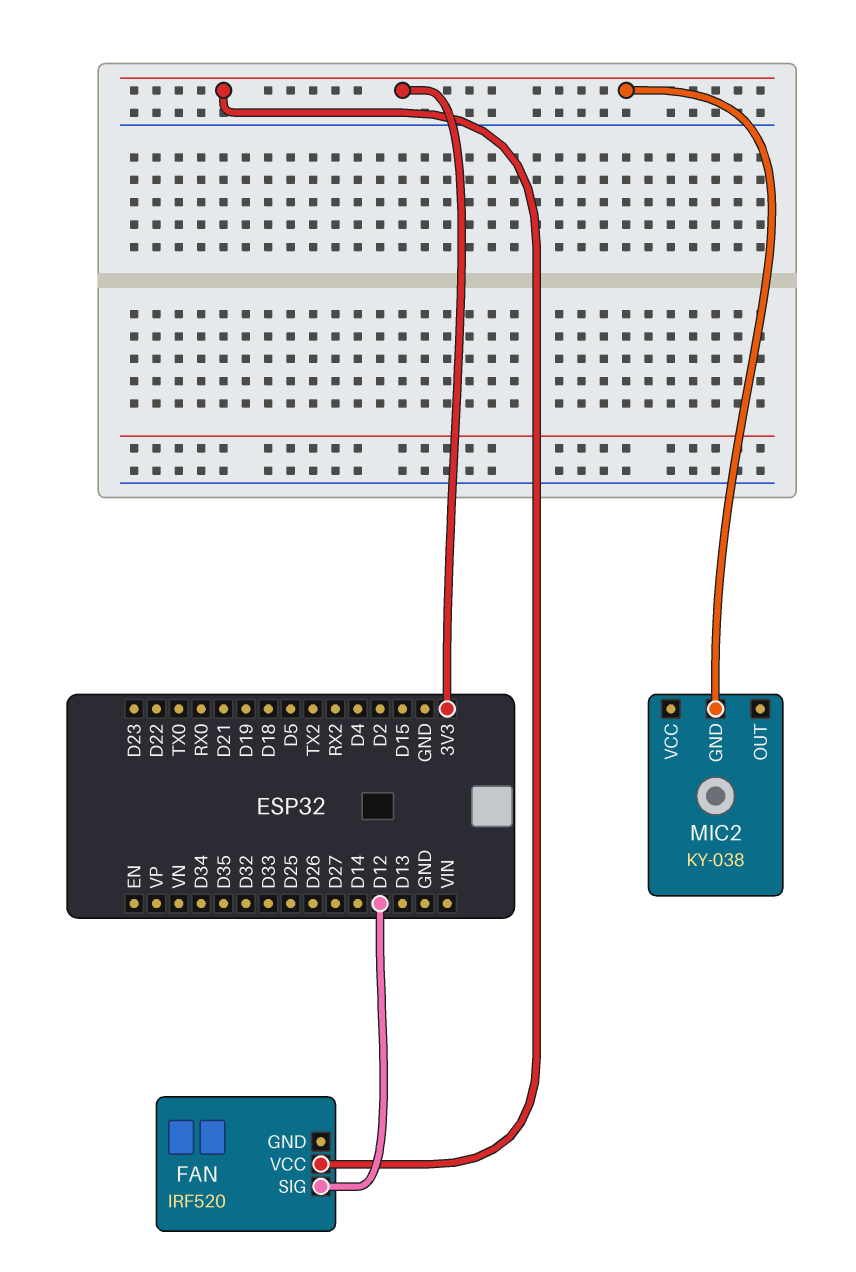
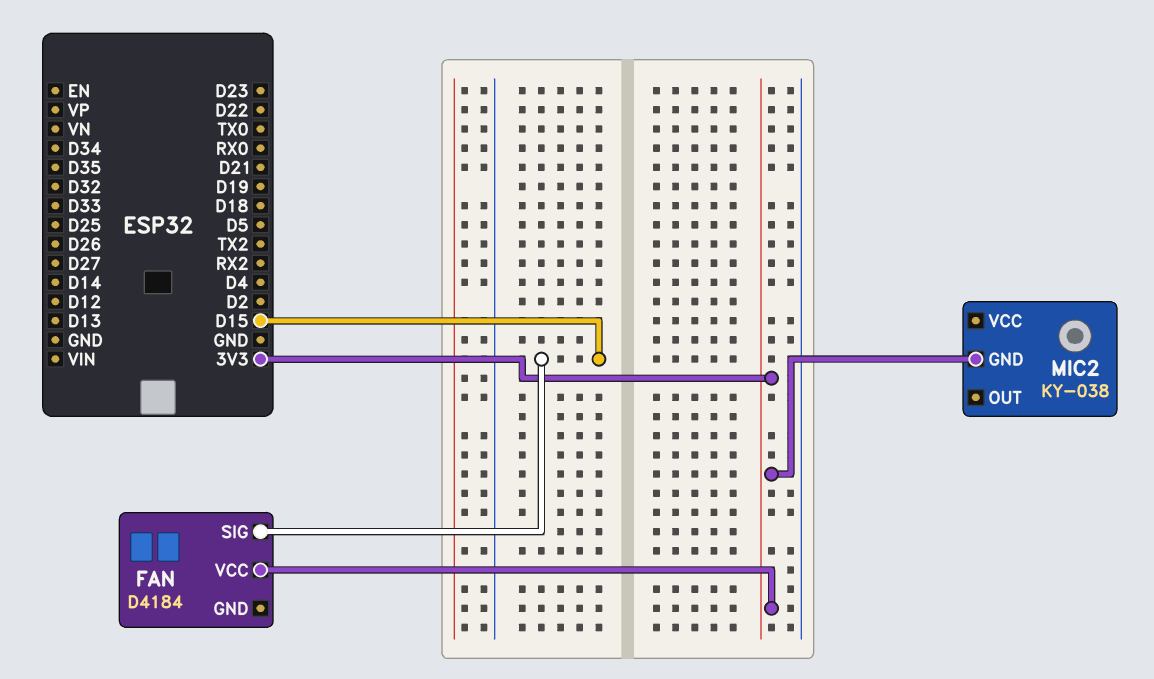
FAN: IRF520 -> D4184
FAN pin SIG: D12 -> D15

